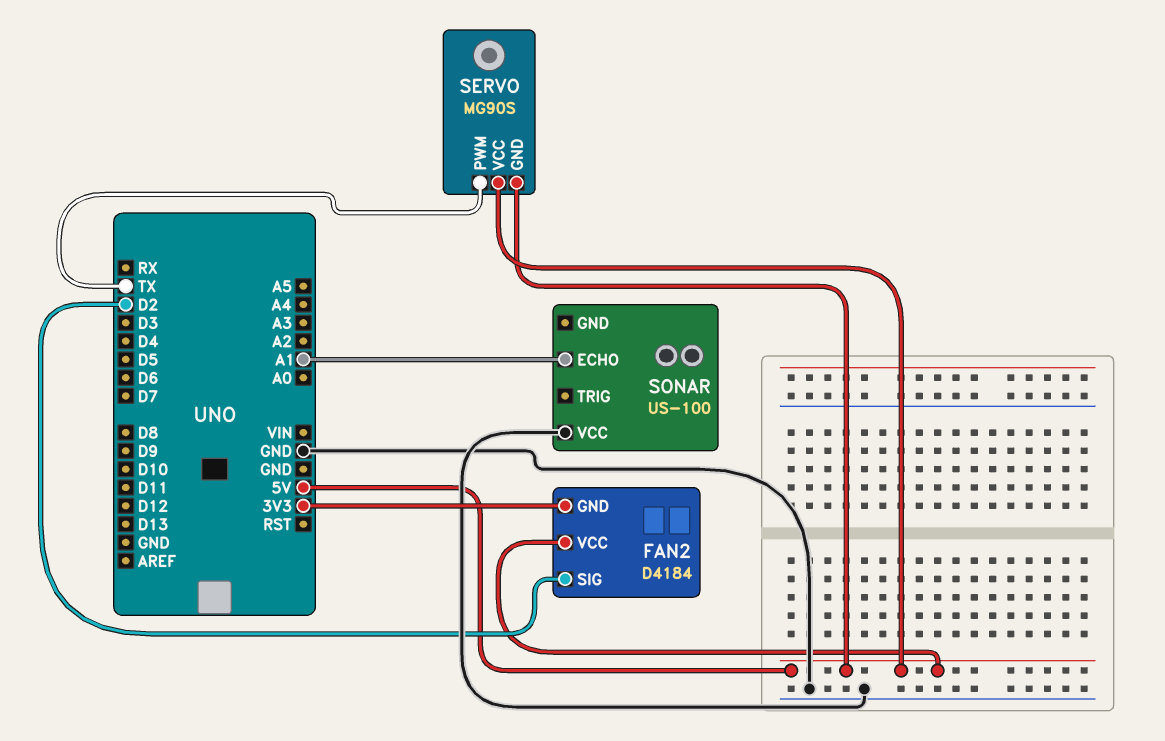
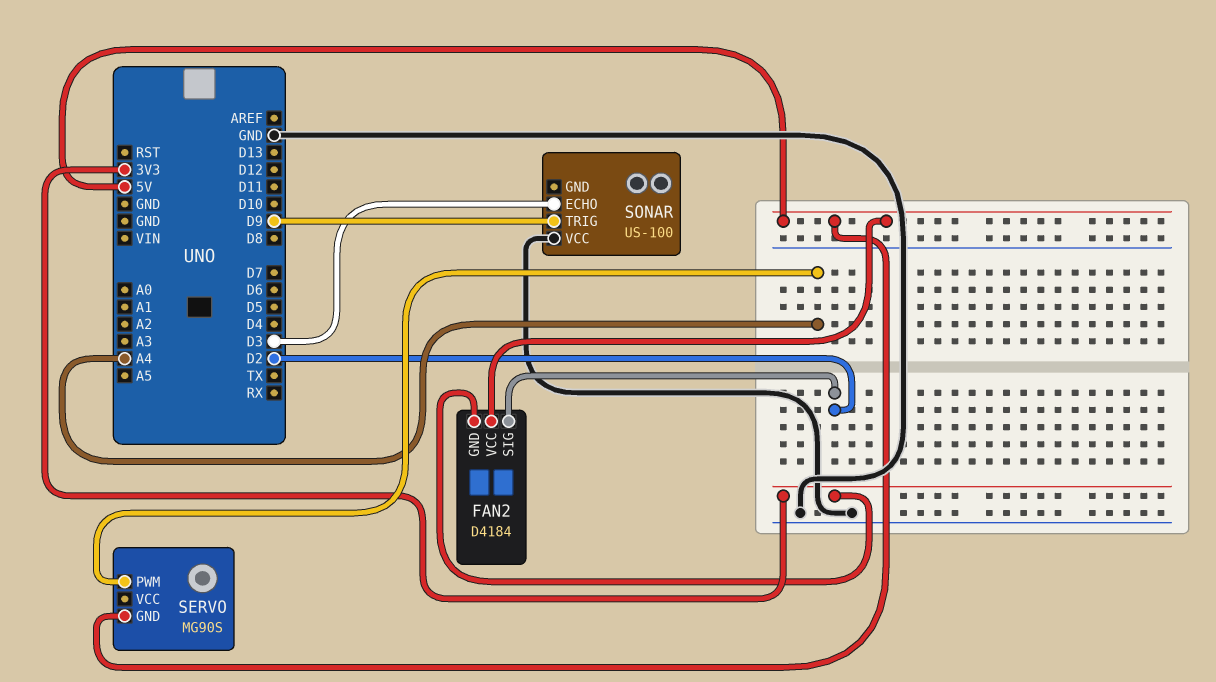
SERVO pin PWM: TX -> A4
SERVO pin VCC: 5V -> none
SONAR pin ECHO: A1 -> D3
SONAR pin TRIG: none -> D9

